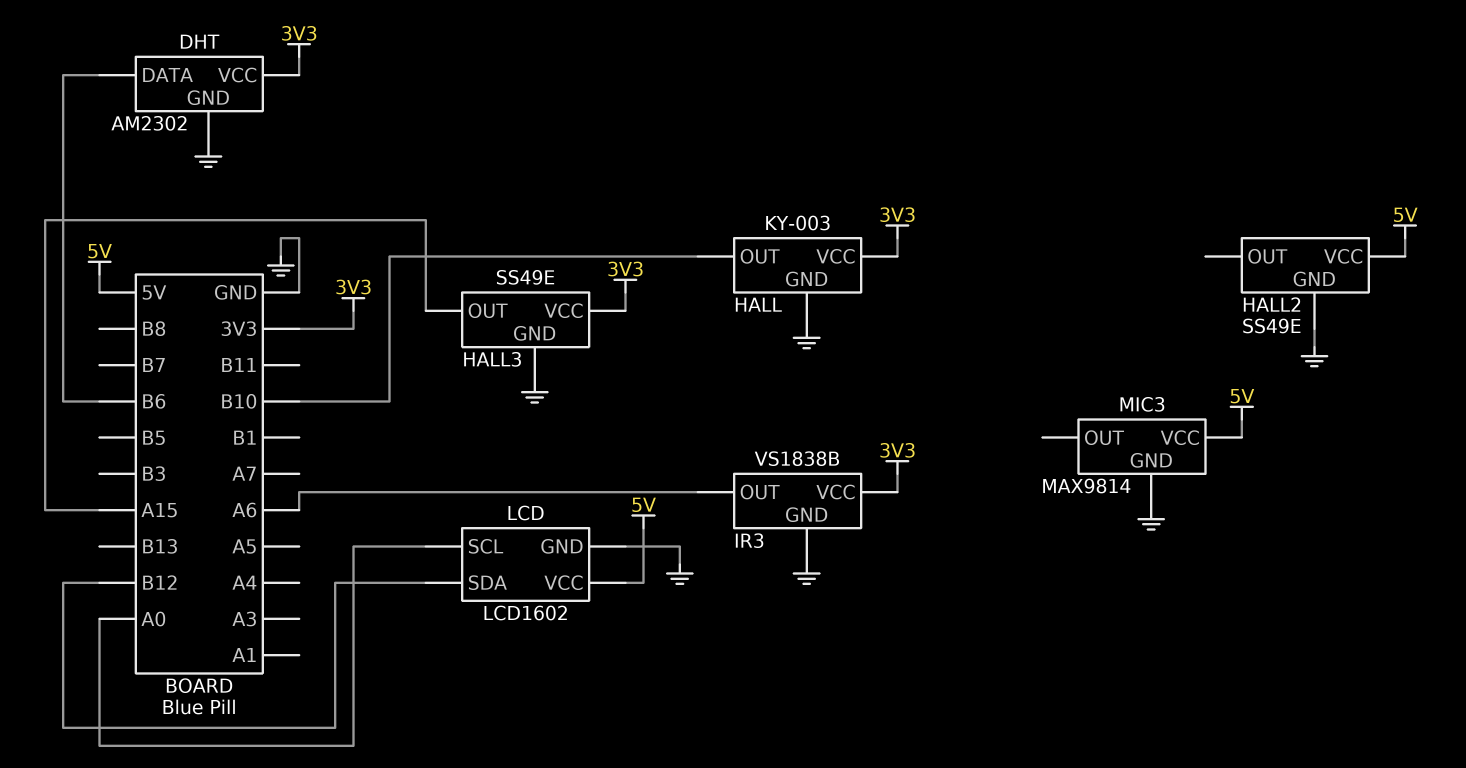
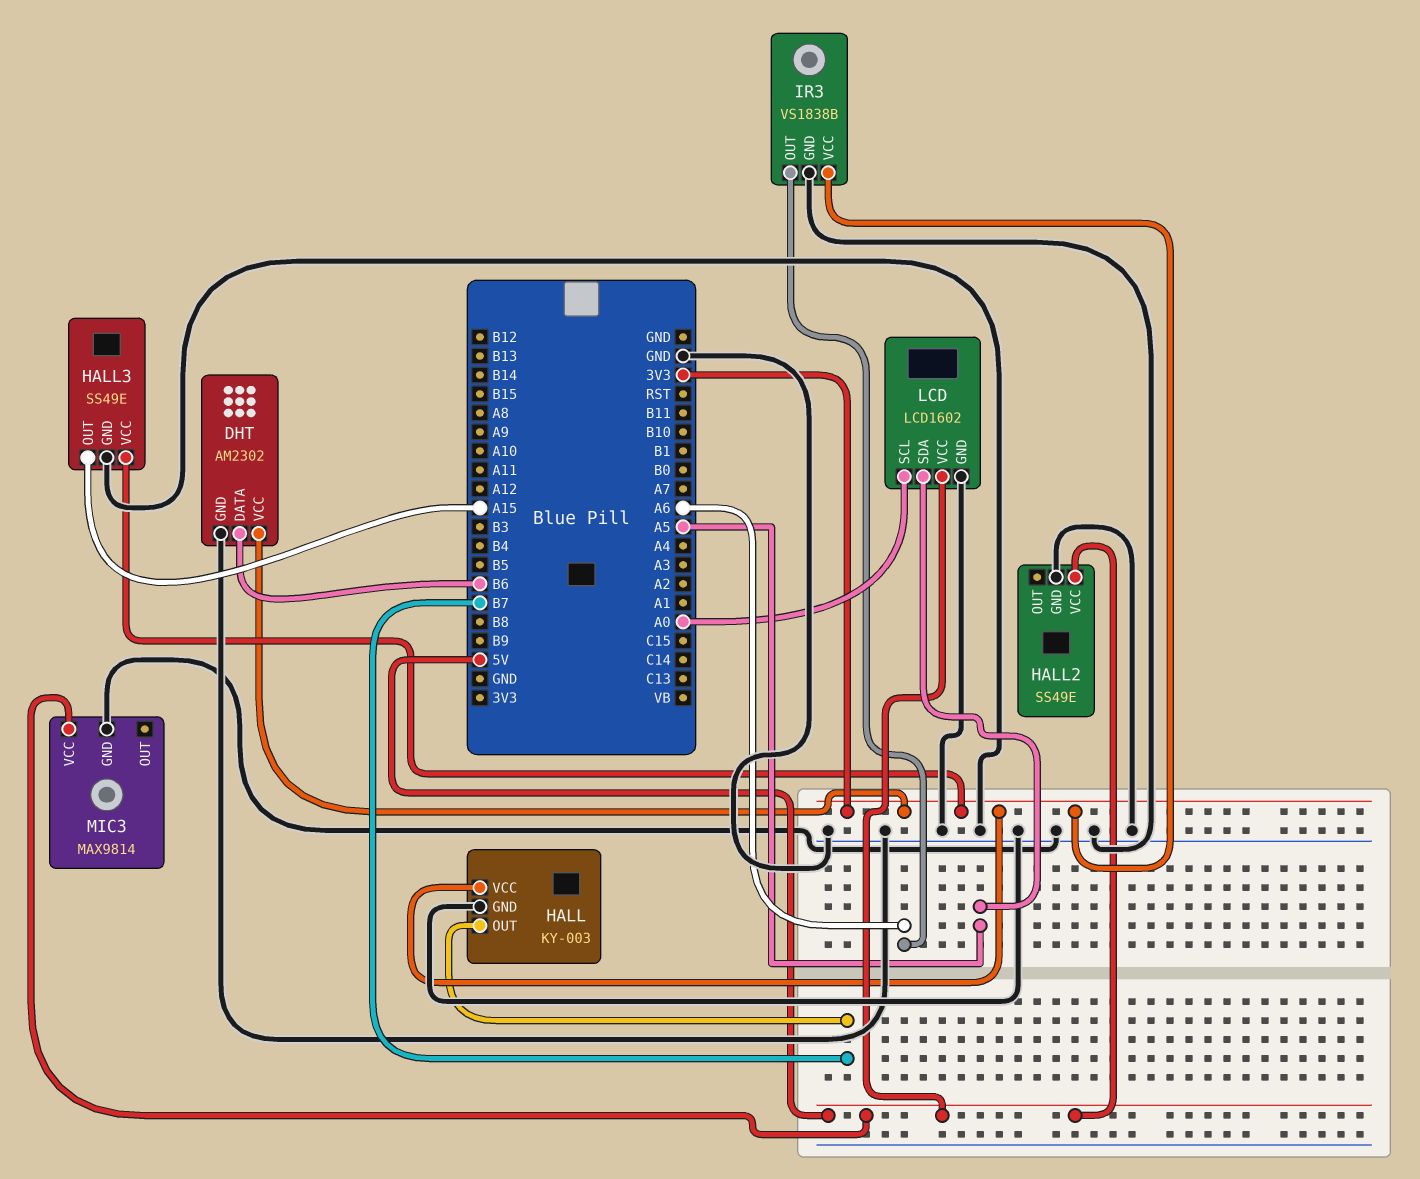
HALL pin OUT: B10 -> B7
LCD pin SDA: B12 -> A5

